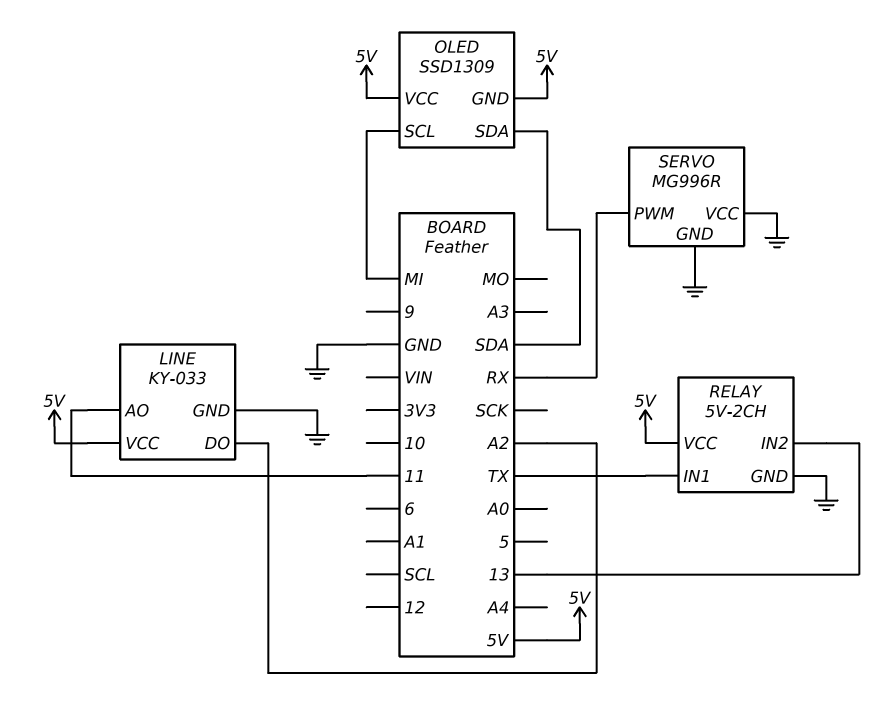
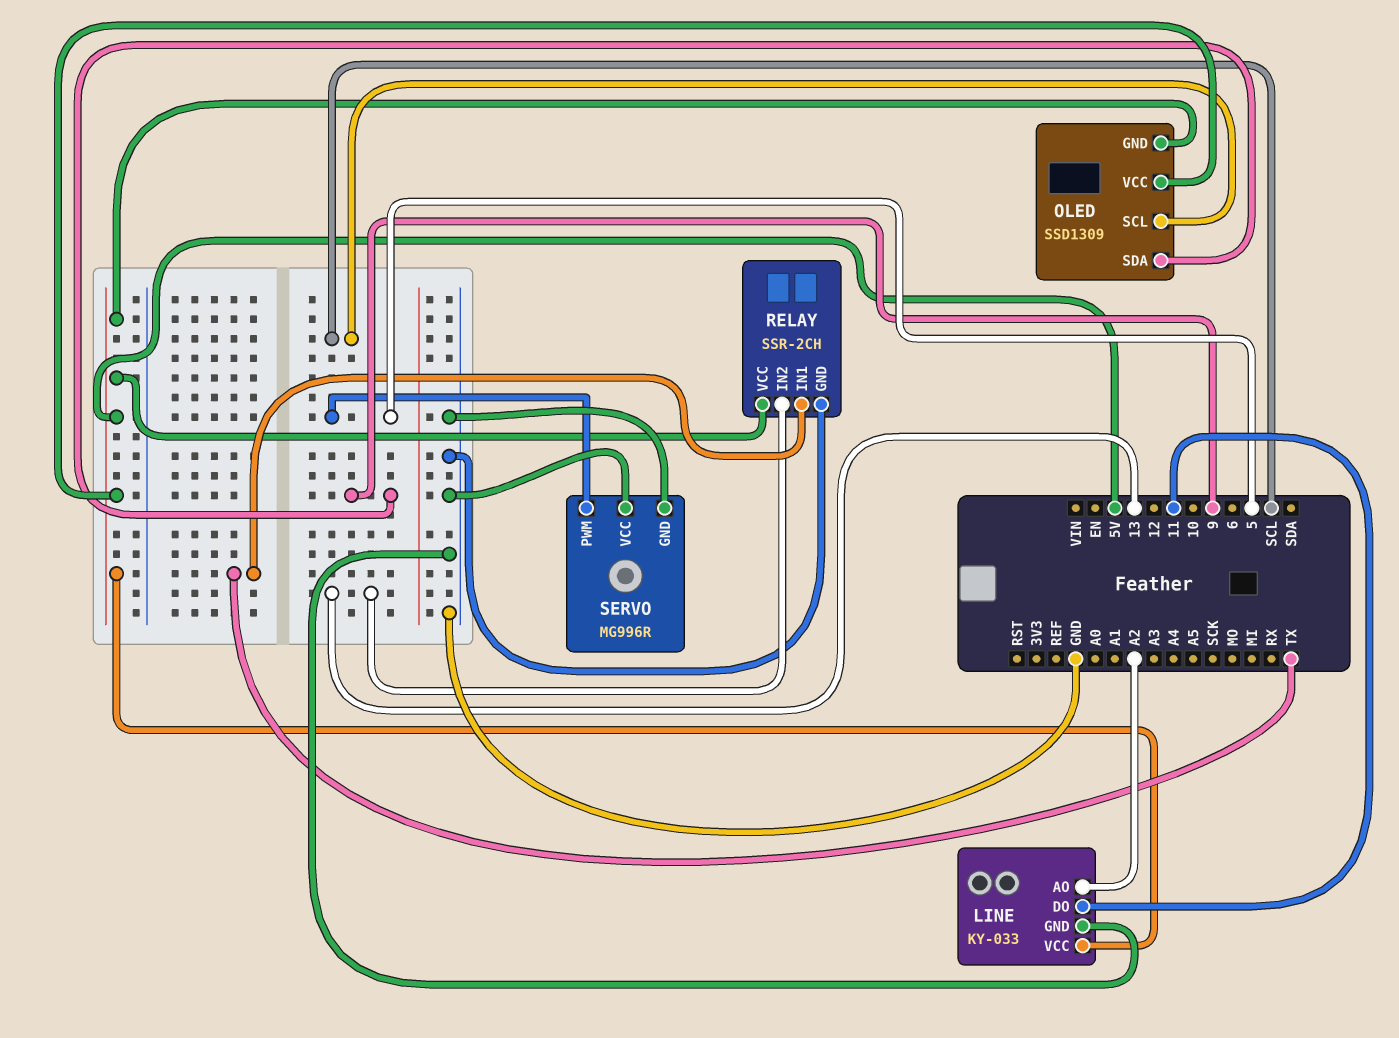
LINE pin AO: 11 -> A2
LINE pin DO: A2 -> 11
OLED pin SCL: MI -> SCL
OLED pin SDA: SDA -> 9
RELAY: 5V-2CH -> SSR-2CH
SERVO pin PWM: RX -> 5

